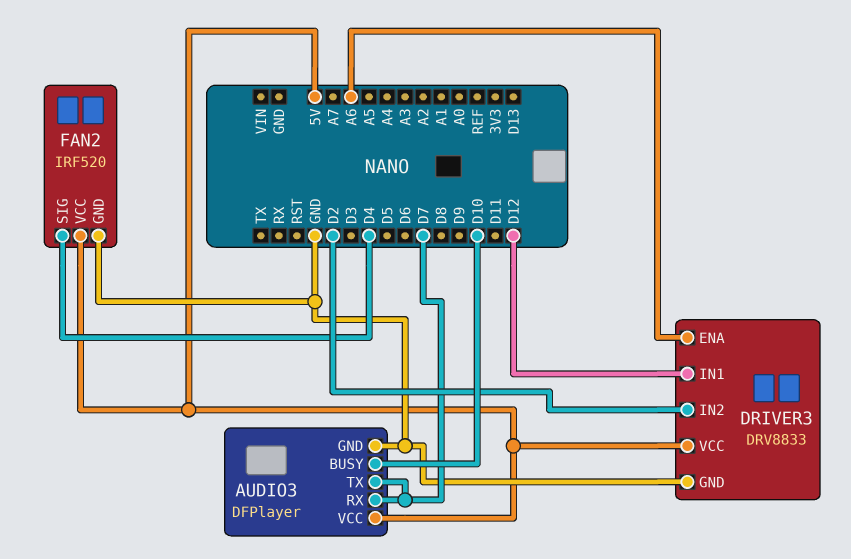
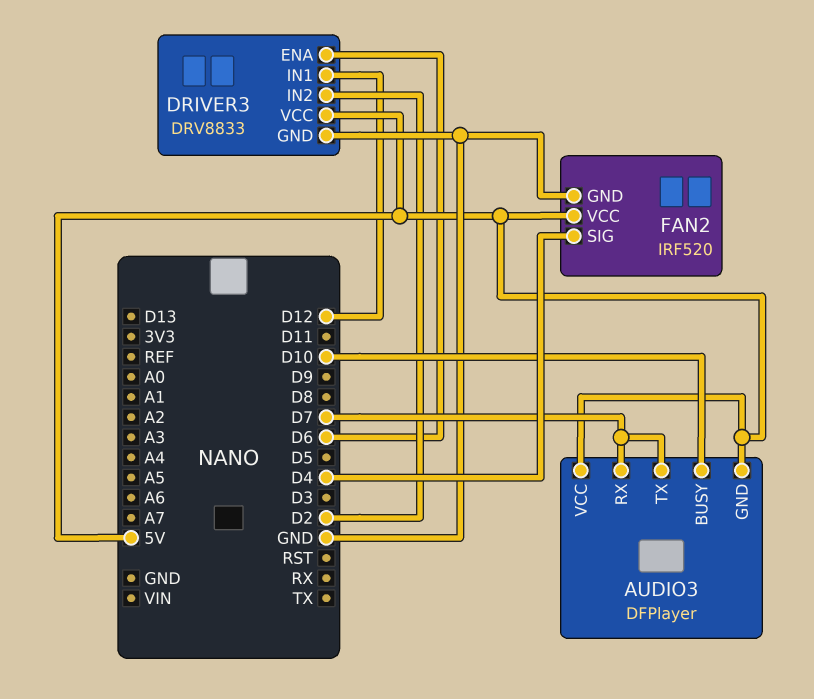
AUDIO3 pin GND: GND -> 5V
DRIVER3 pin ENA: A6 -> D6

